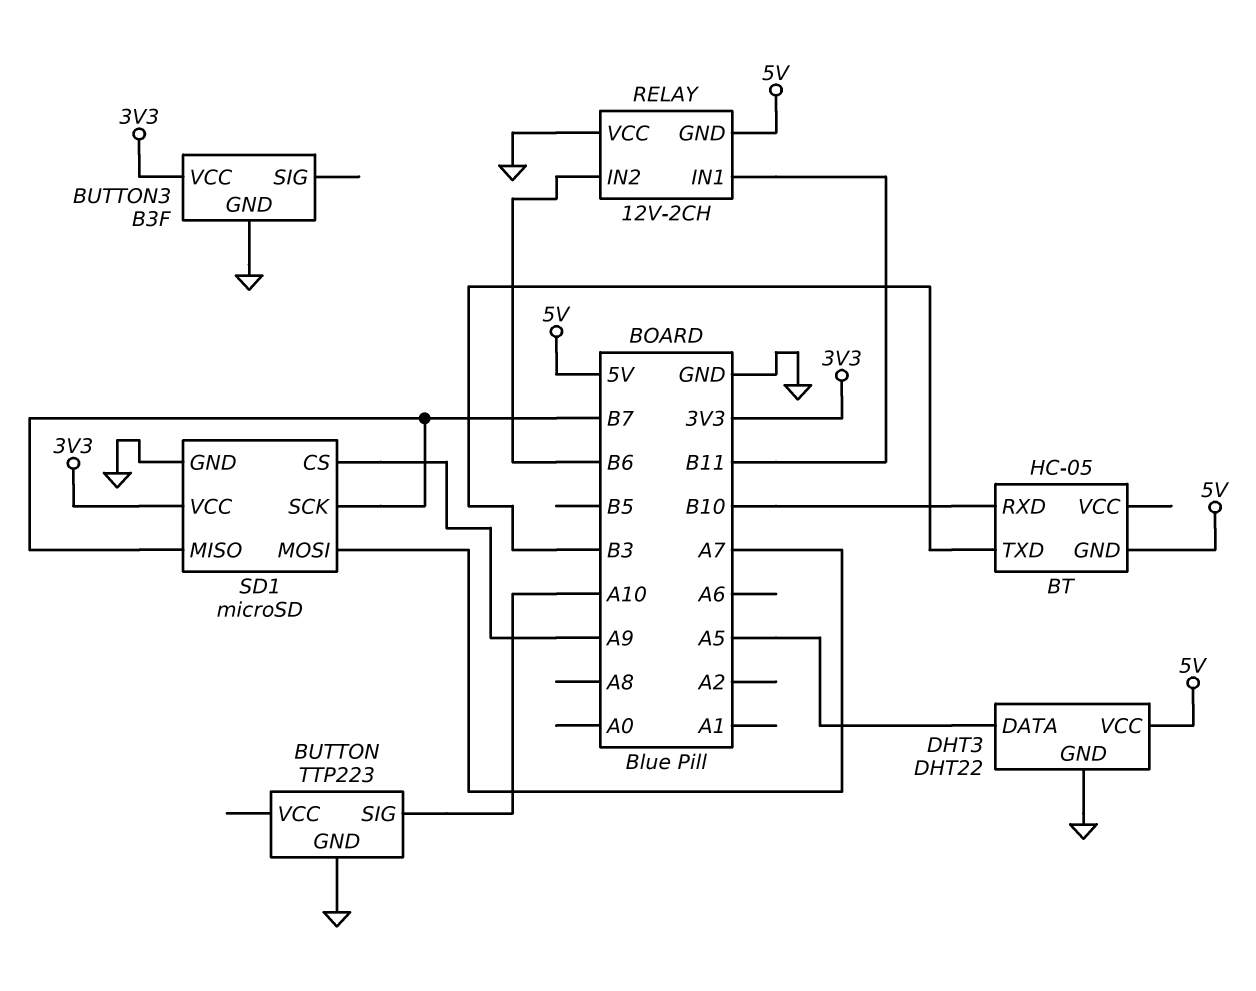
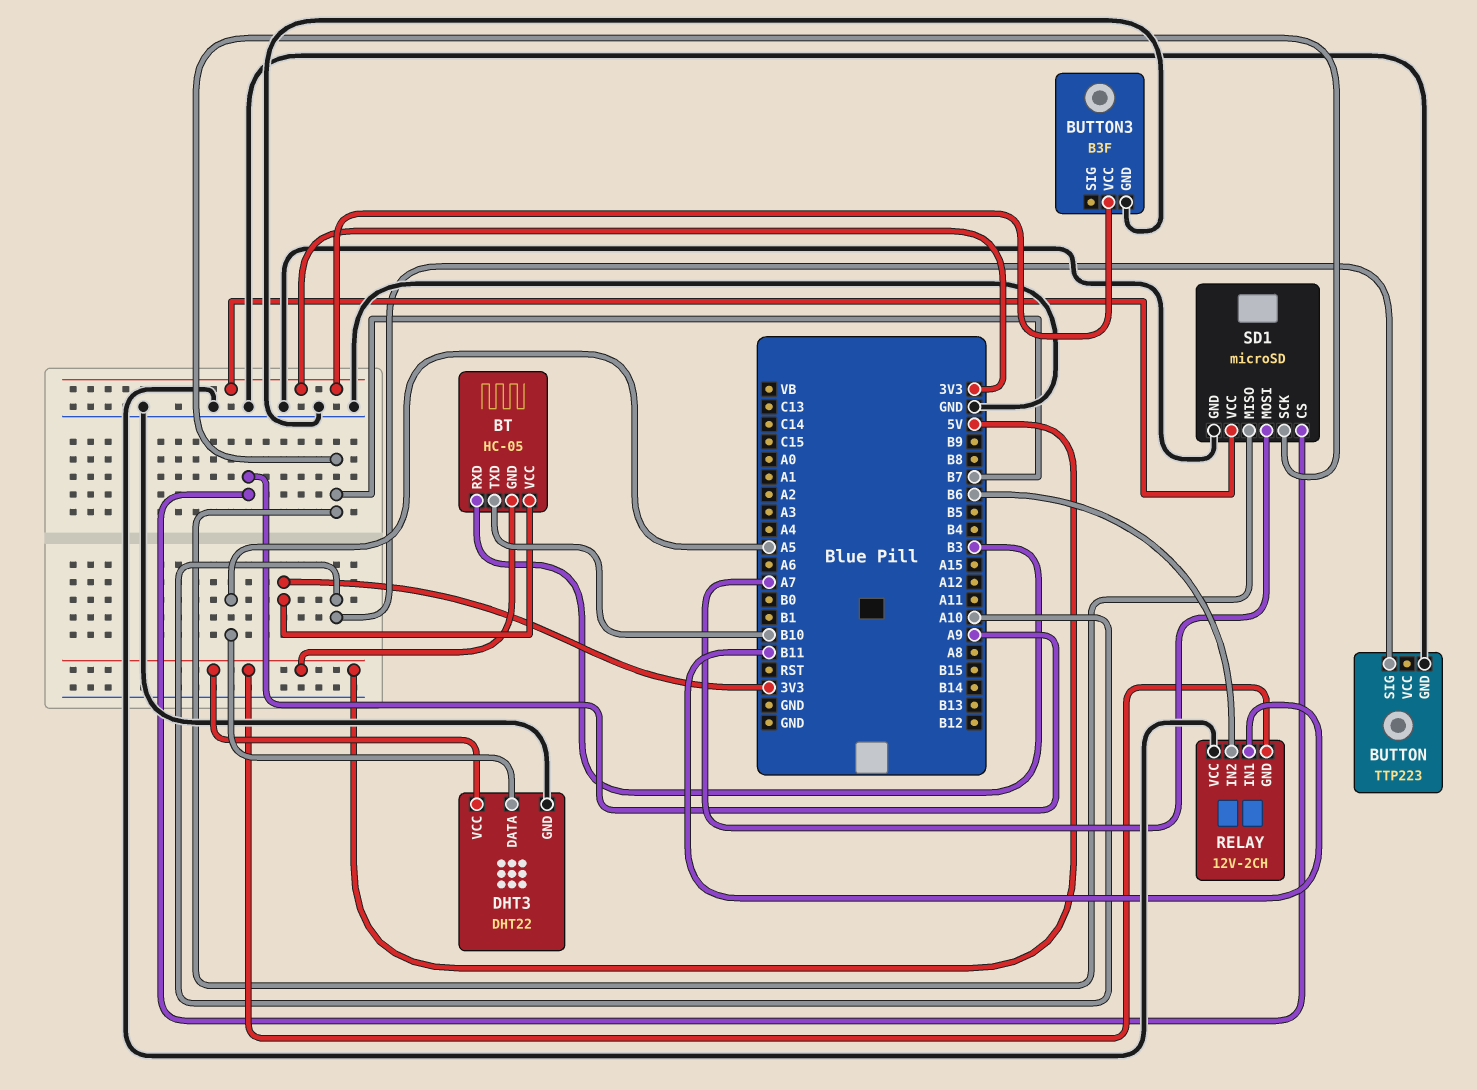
BT pin RXD: B10 -> B3
BT pin TXD: B3 -> B10
BT pin VCC: none -> 3V3

